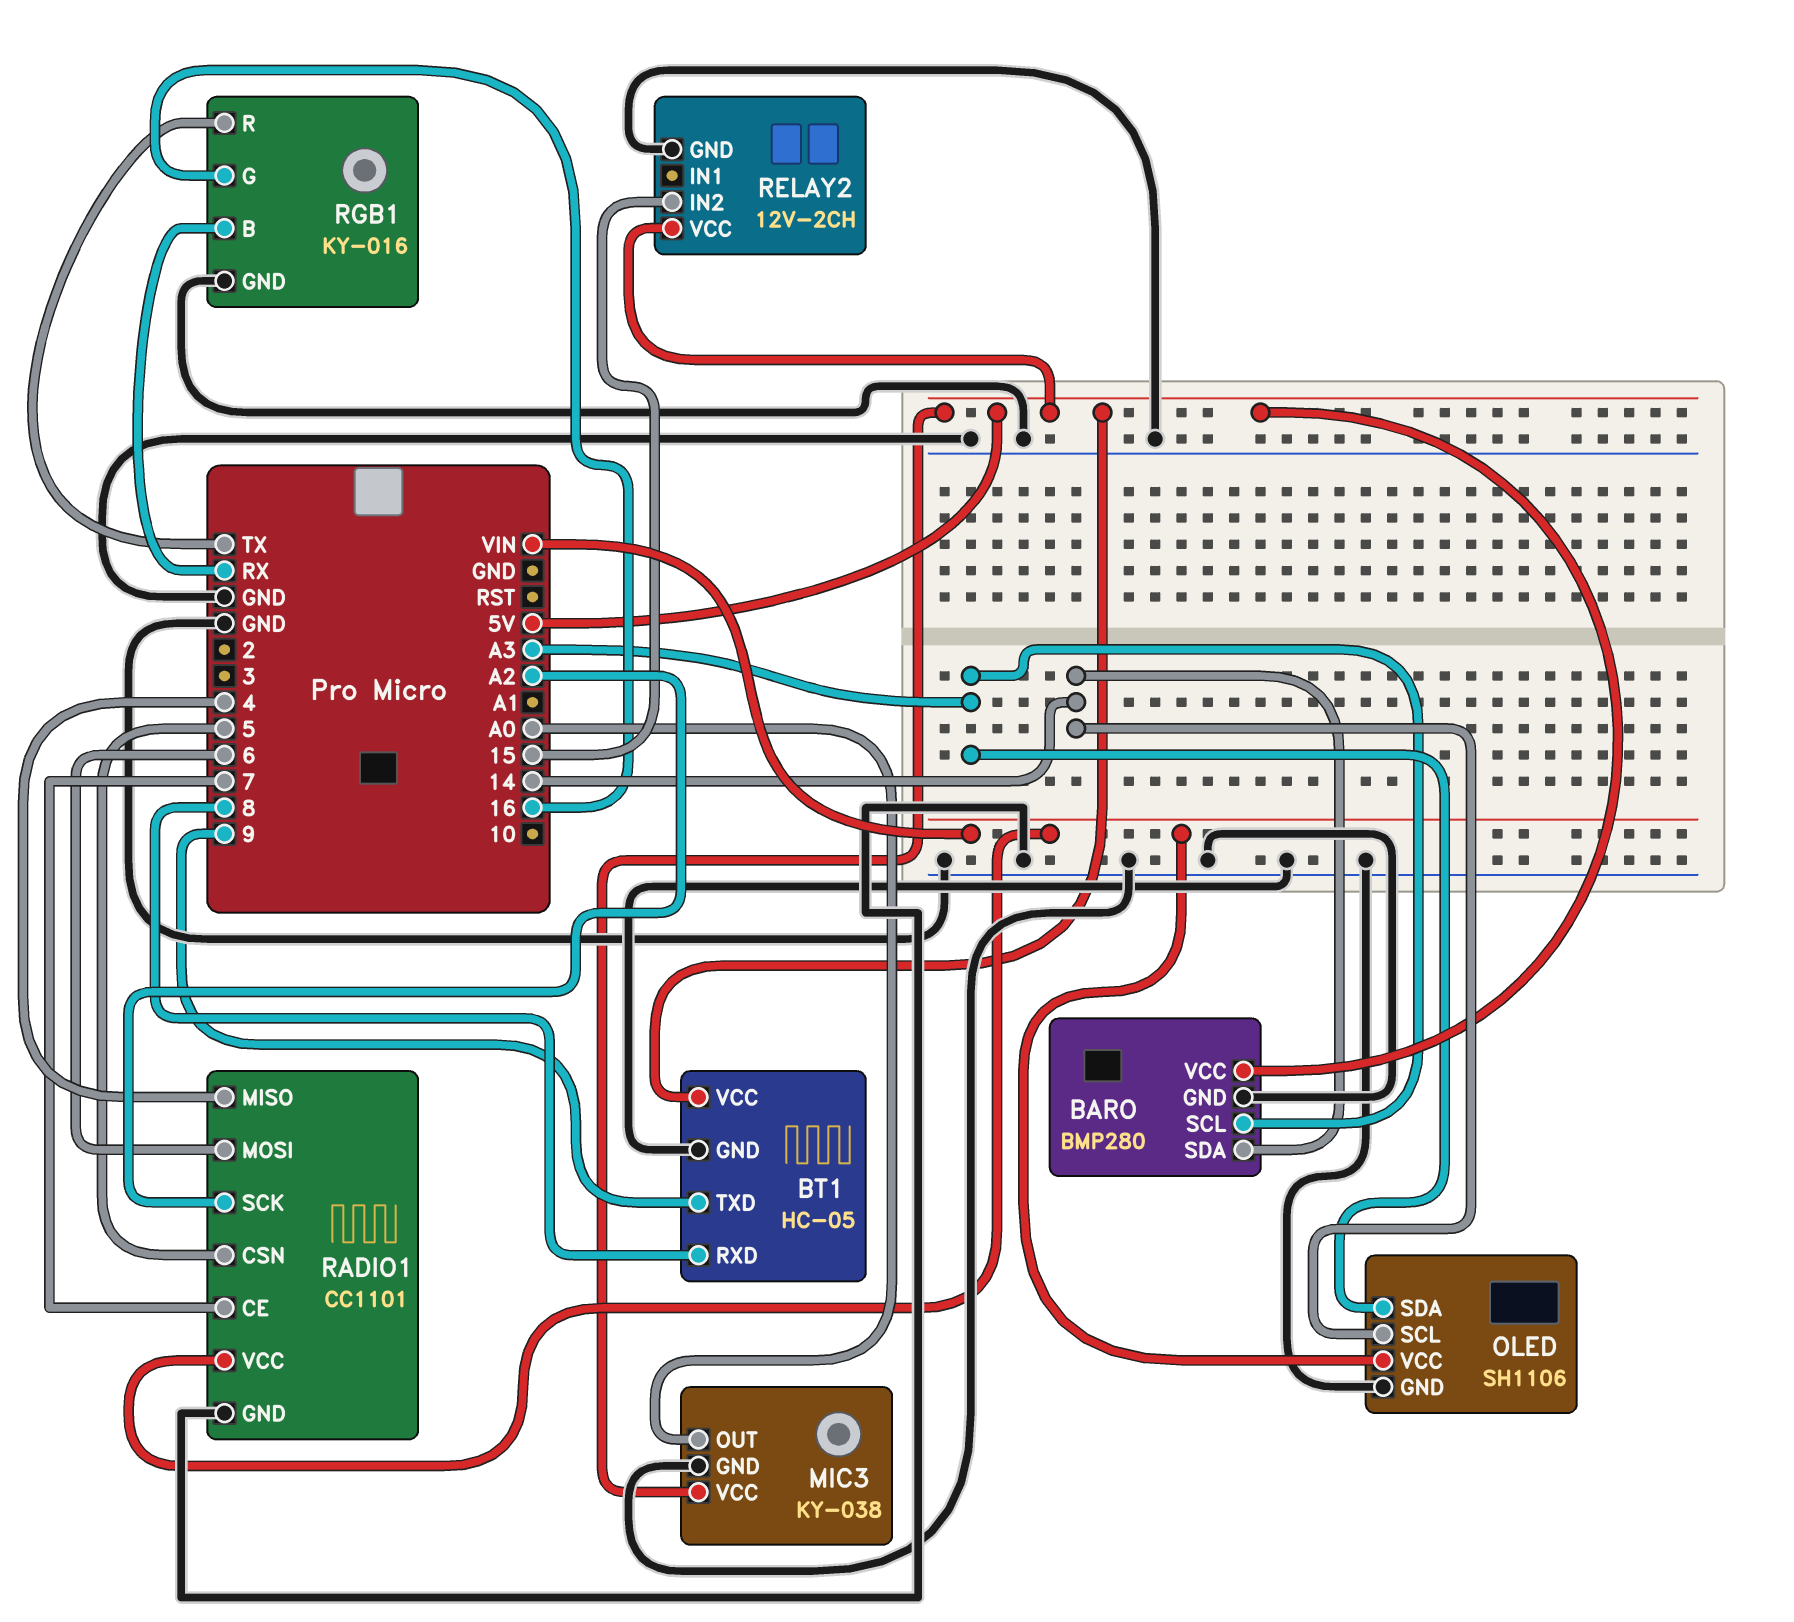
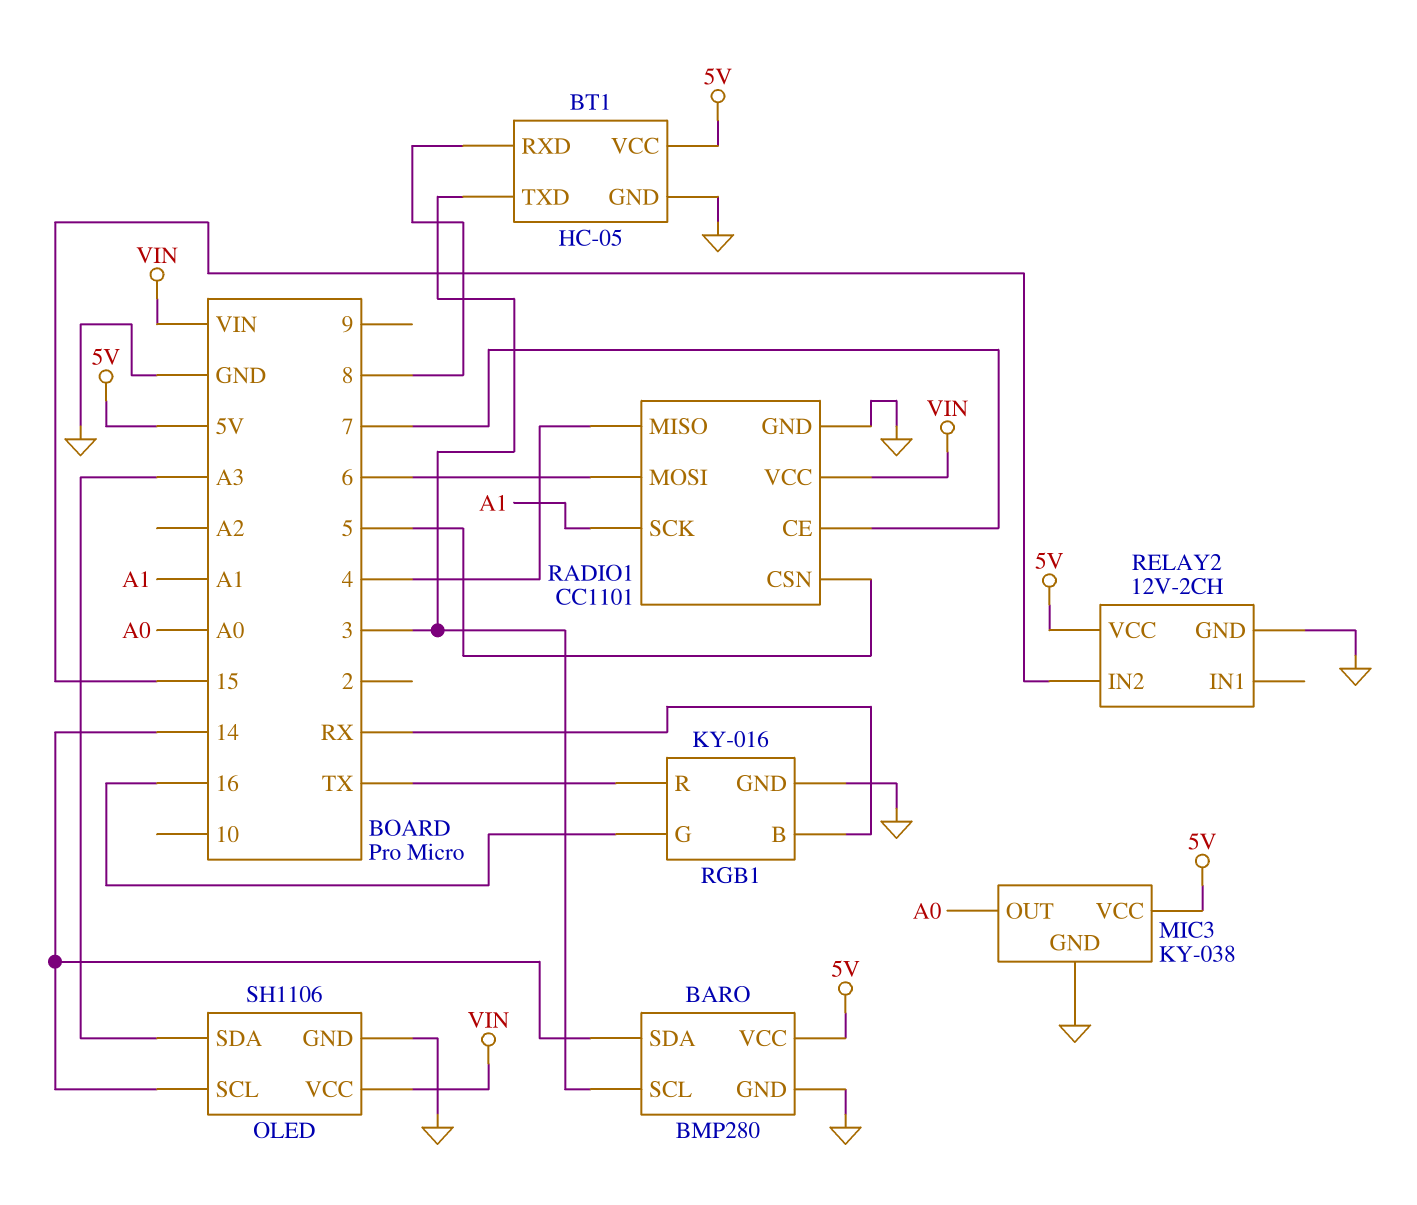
BARO pin SCL: A3 -> 3
BT1 pin TXD: 9 -> 3
RADIO1 pin SCK: A2 -> A1

